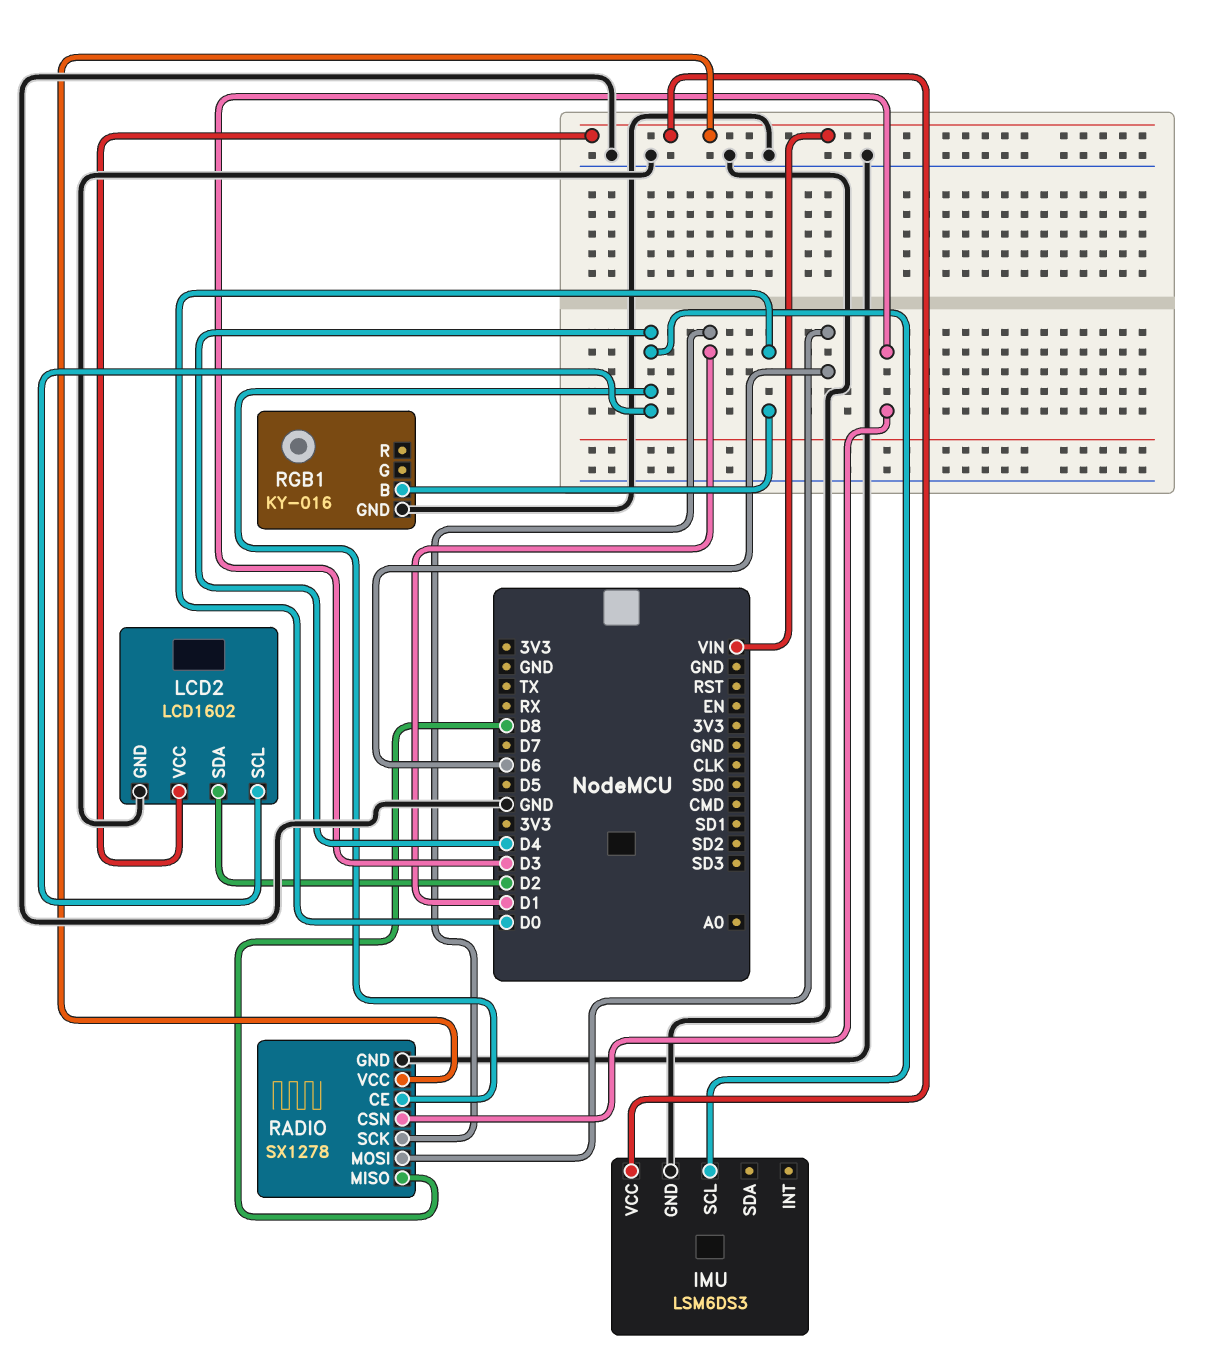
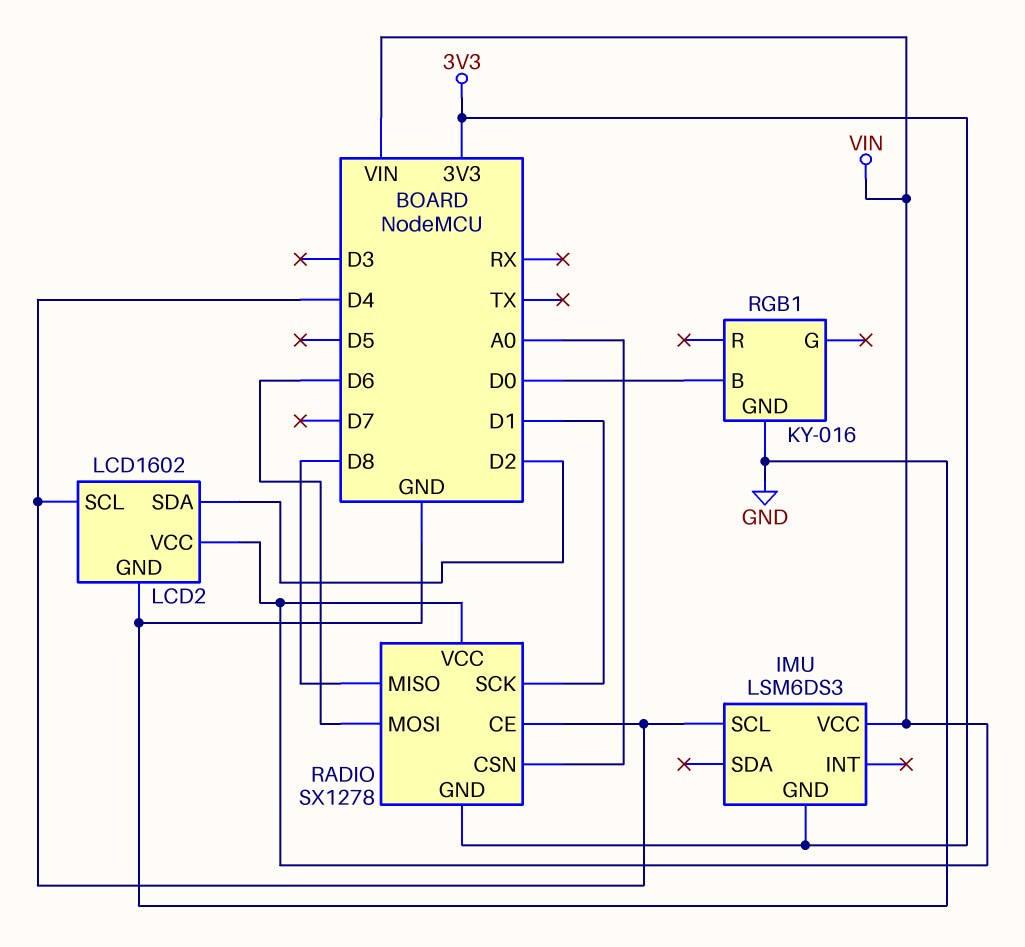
IMU pin GND: GND -> 3V3
RADIO pin CSN: D3 -> A0
RADIO pin GND: GND -> 3V3

